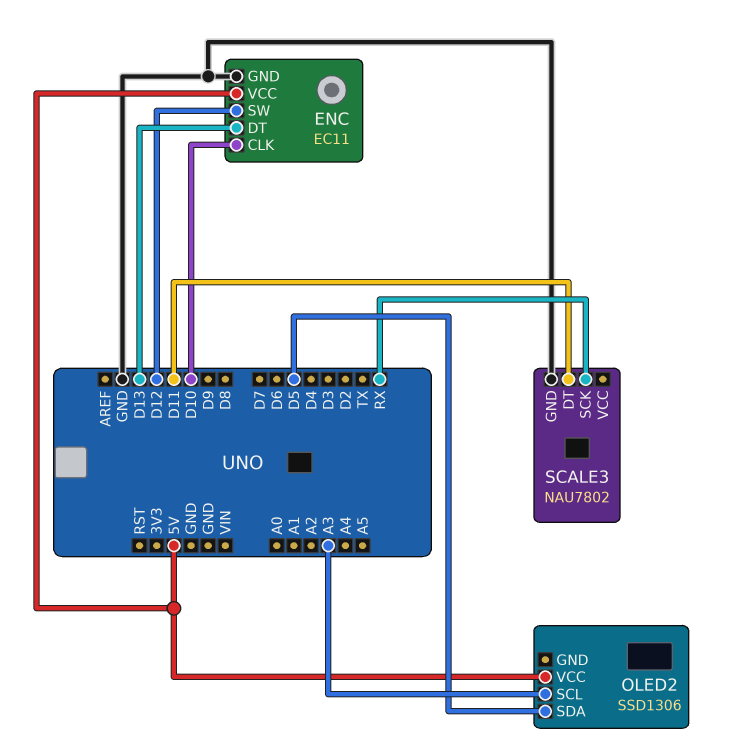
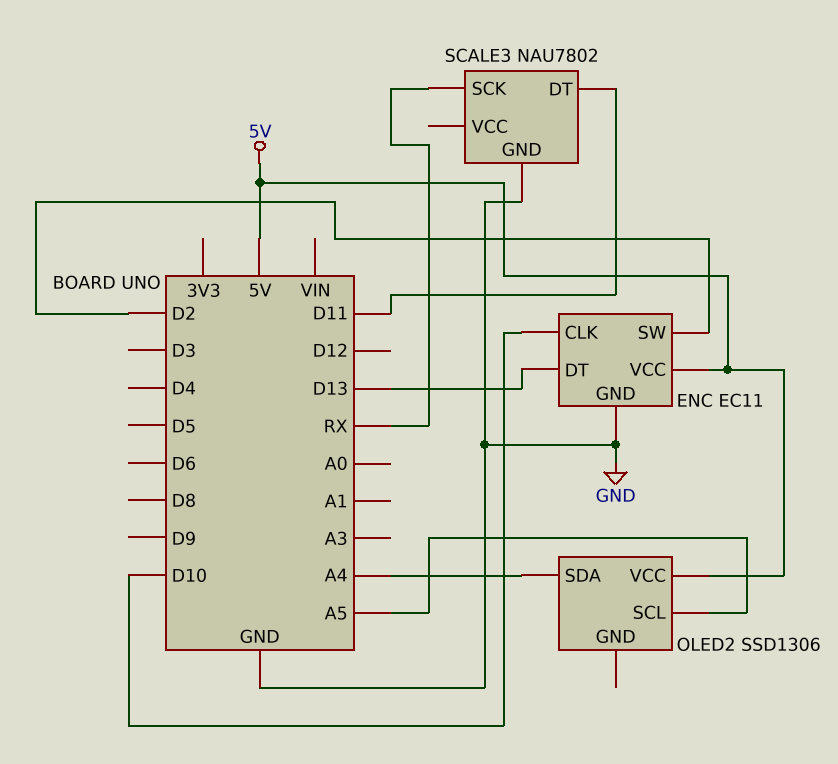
ENC pin SW: D12 -> D2
OLED2 pin SCL: A3 -> A5
OLED2 pin SDA: D5 -> A4

